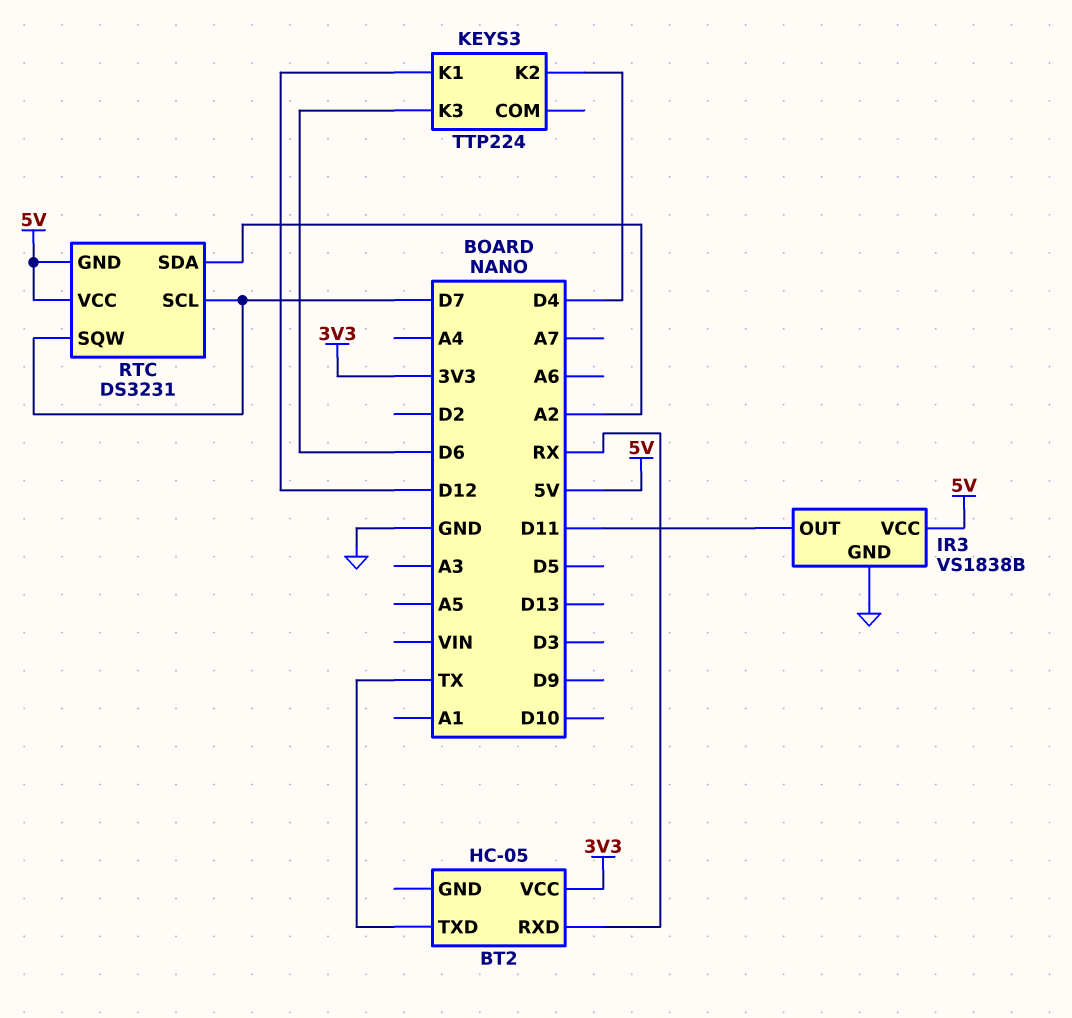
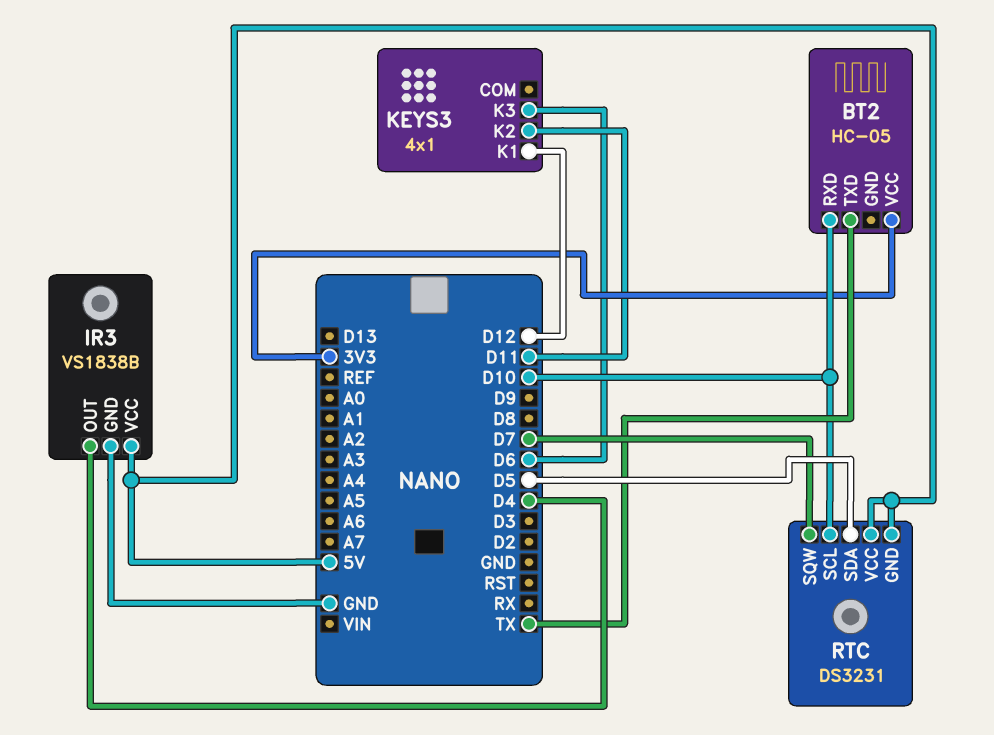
BT2 pin RXD: RX -> D10
IR3 pin OUT: D11 -> D4
KEYS3: TTP224 -> 4x1
KEYS3 pin K2: D4 -> D11
RTC pin SCL: D7 -> D10
RTC pin SDA: A2 -> D5

